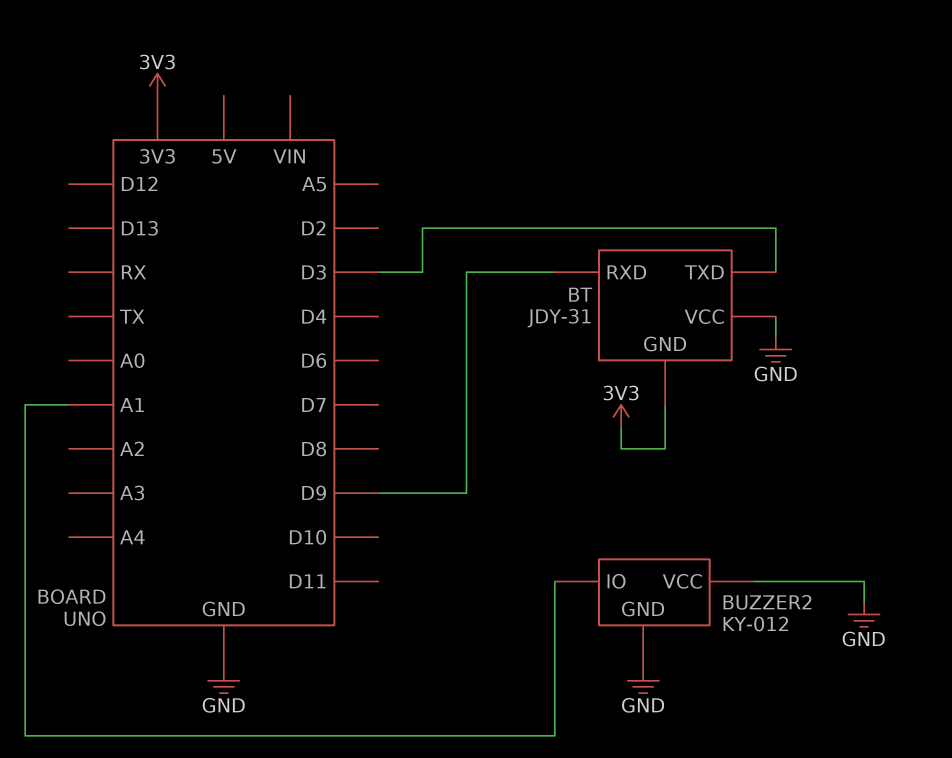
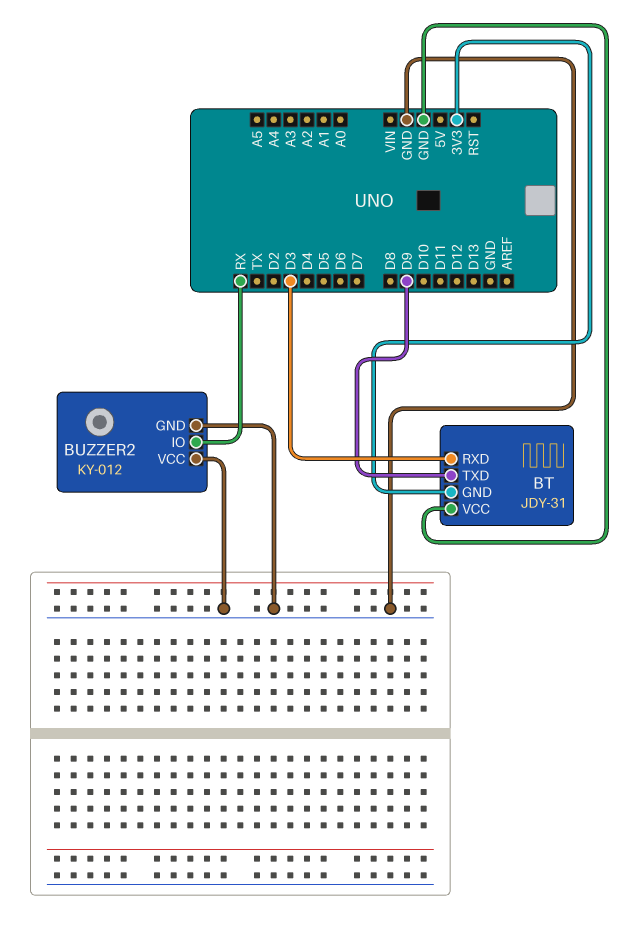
BT pin RXD: D9 -> D3
BT pin TXD: D3 -> D9
BUZZER2 pin IO: A1 -> RX

